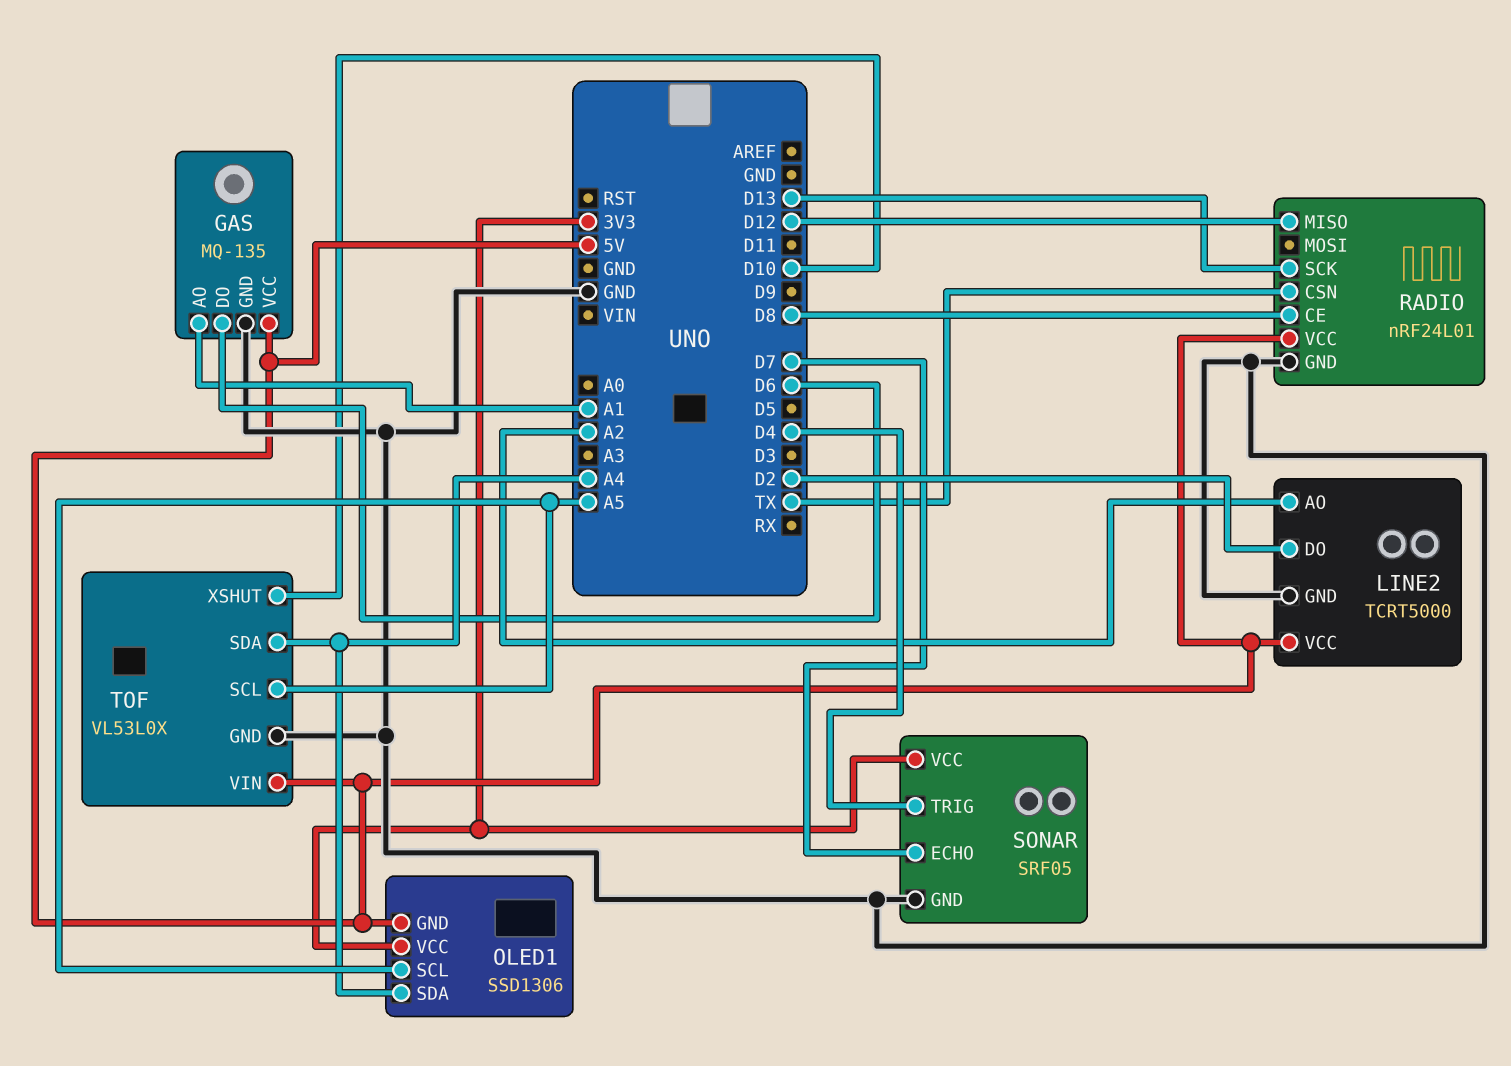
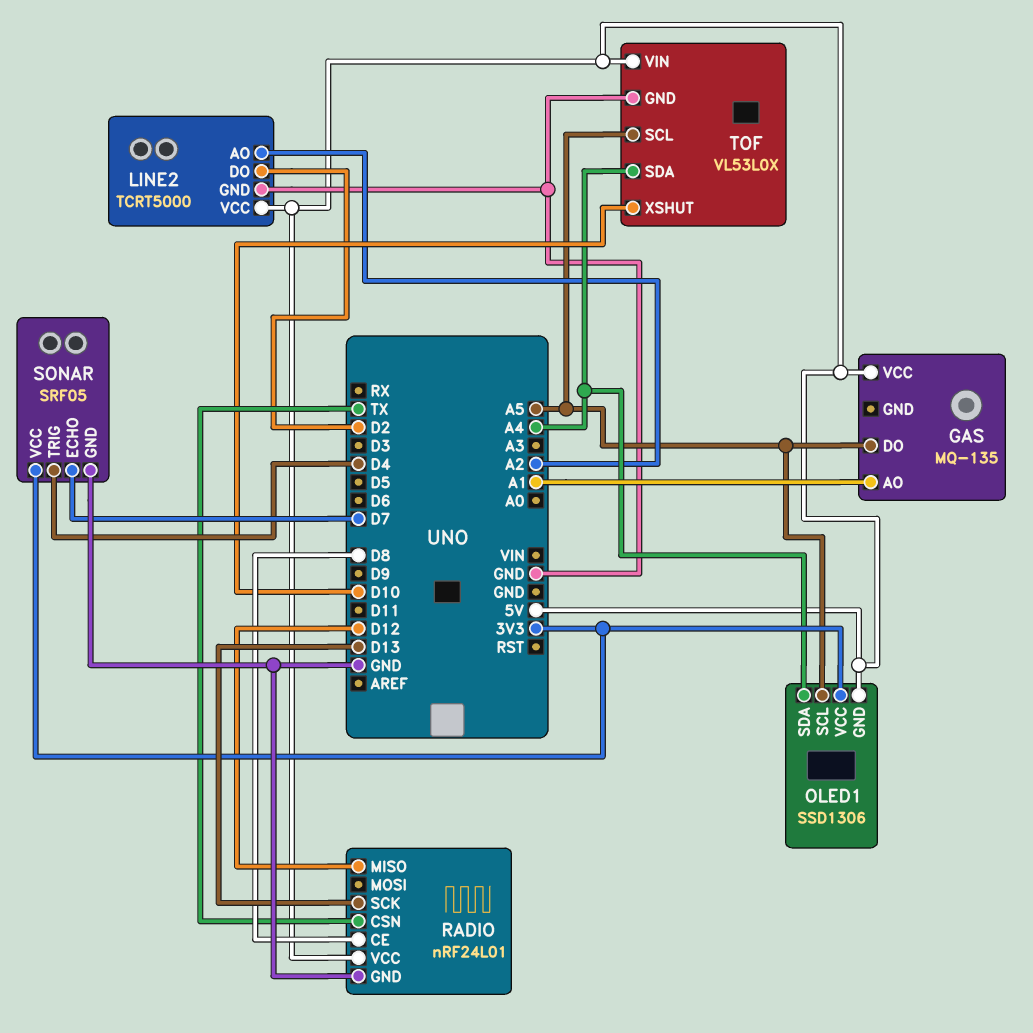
GAS pin DO: D6 -> A5
GAS pin GND: GND -> none

